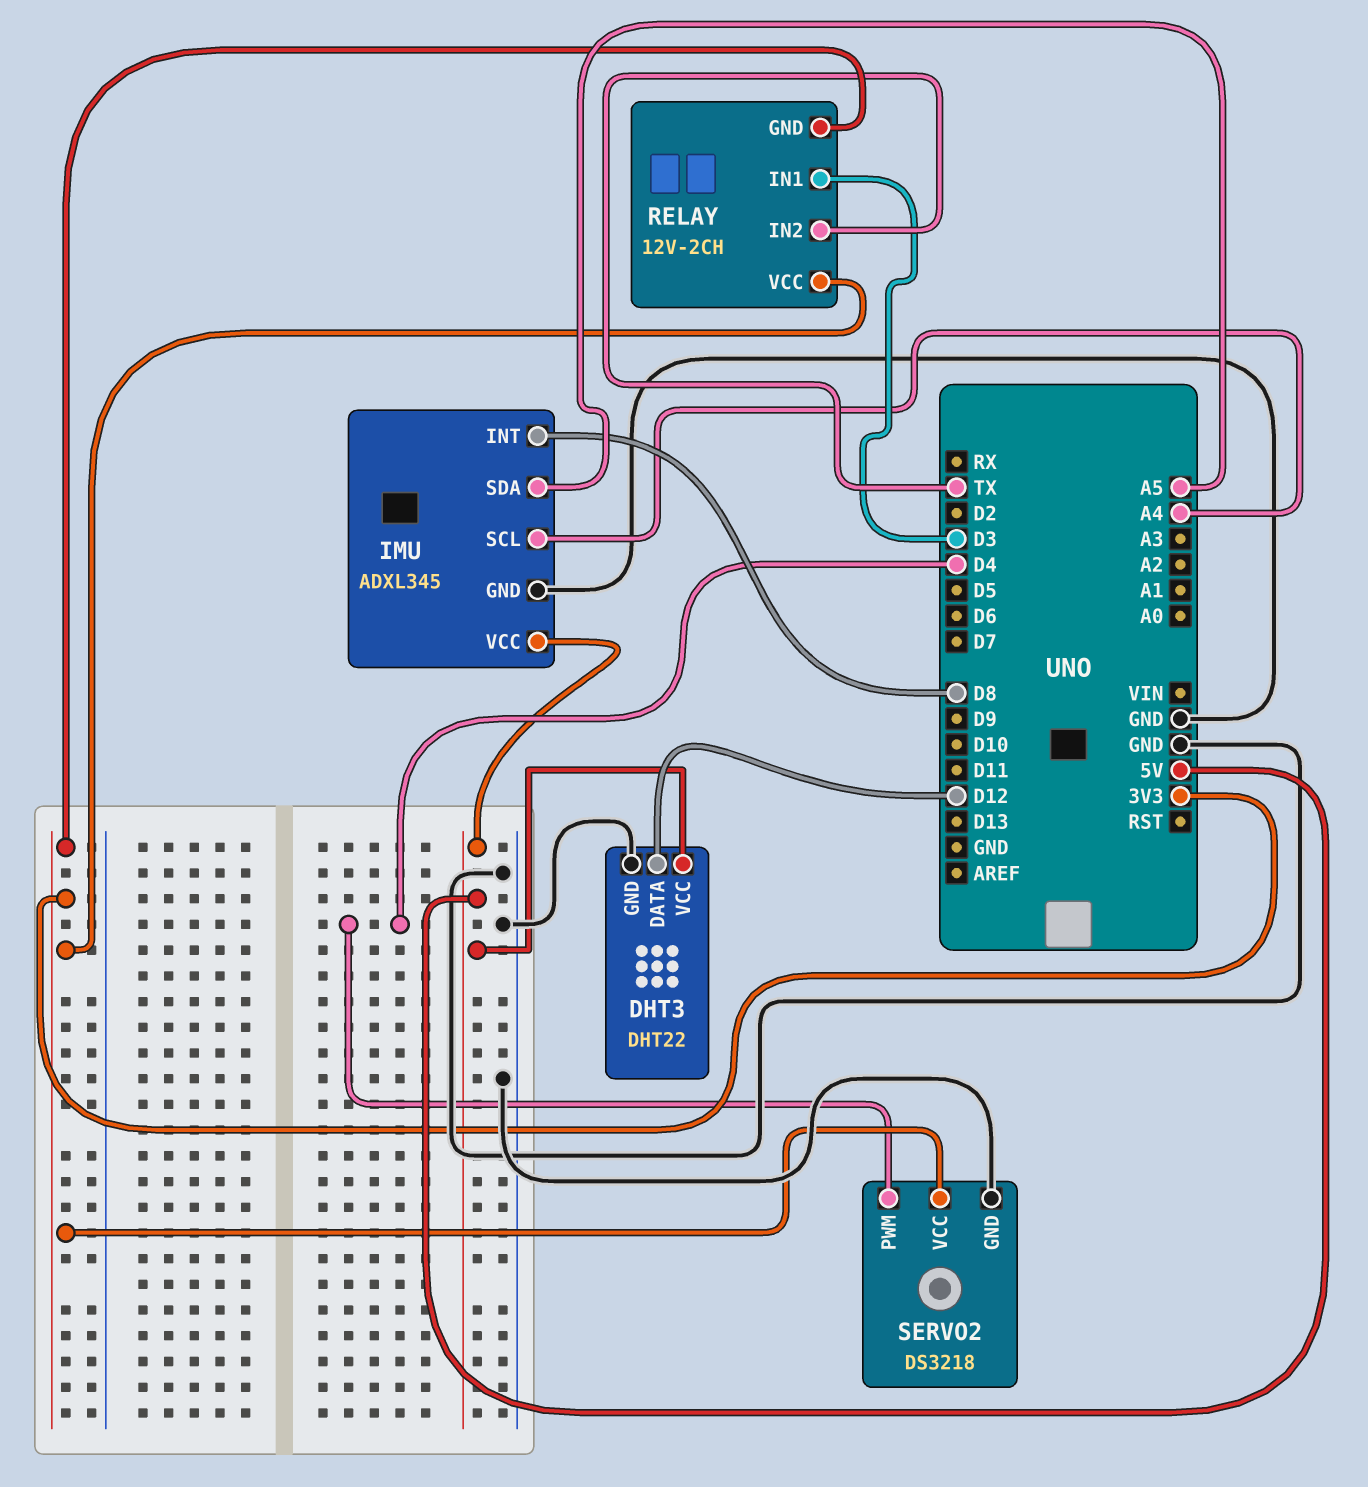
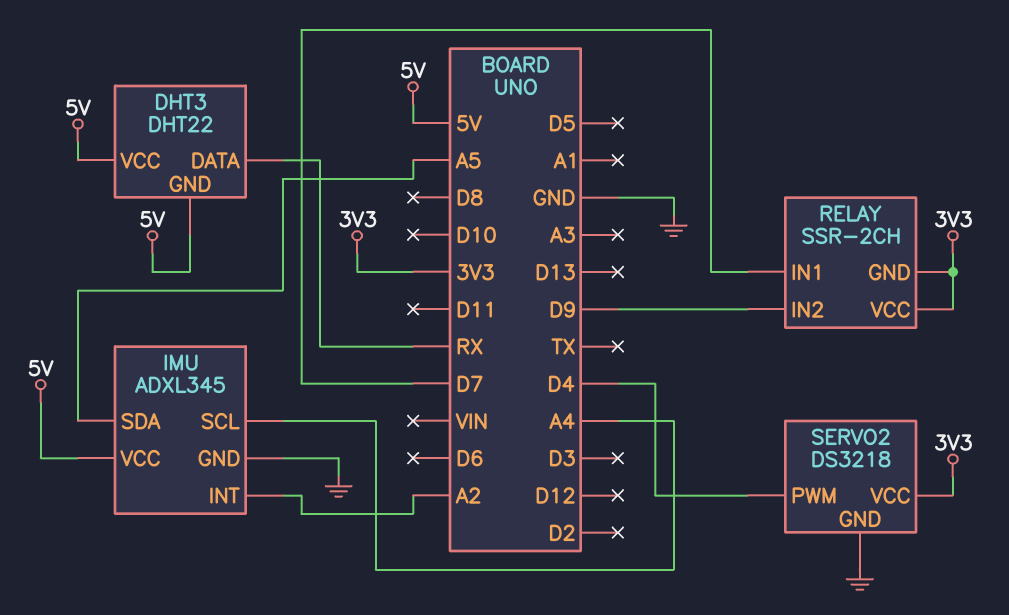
DHT3 pin DATA: D12 -> RX
DHT3 pin GND: GND -> 5V
IMU pin INT: D8 -> A2
RELAY: 12V-2CH -> SSR-2CH
RELAY pin IN1: D3 -> D7
RELAY pin IN2: TX -> D9

